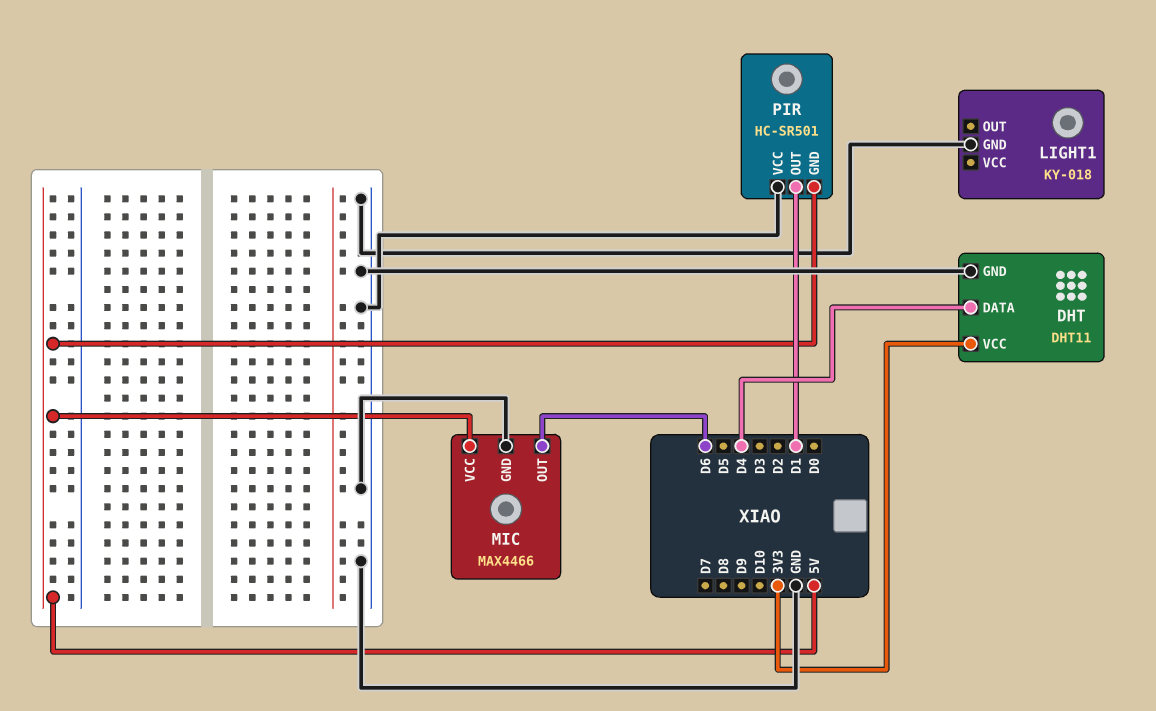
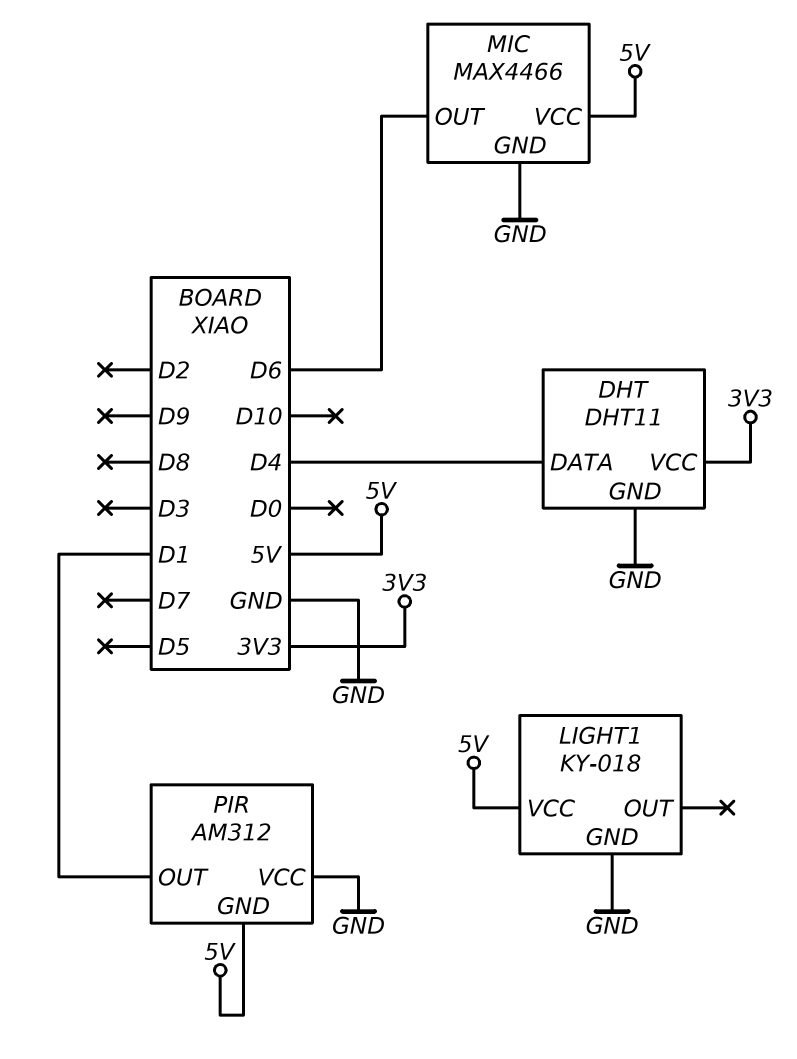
LIGHT1 pin VCC: none -> 5V
PIR: HC-SR501 -> AM312

